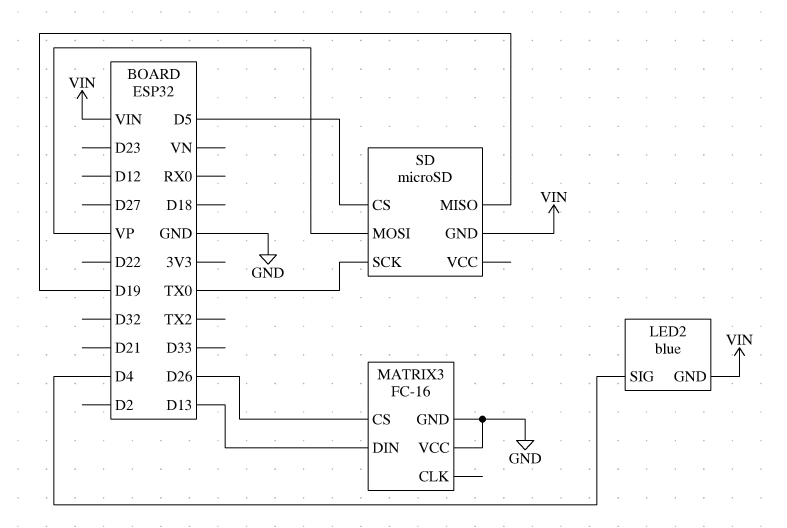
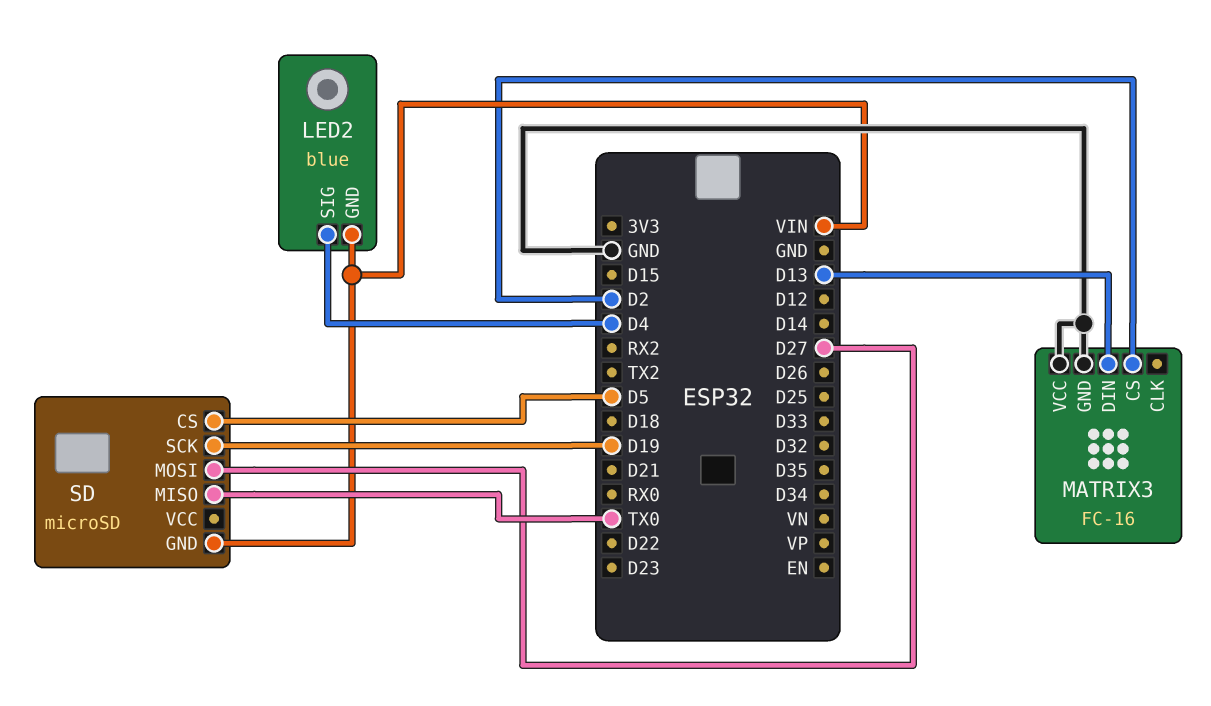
MATRIX3 pin CS: D26 -> D2
SD pin MISO: D19 -> TX0
SD pin MOSI: VP -> D27
SD pin SCK: TX0 -> D19

